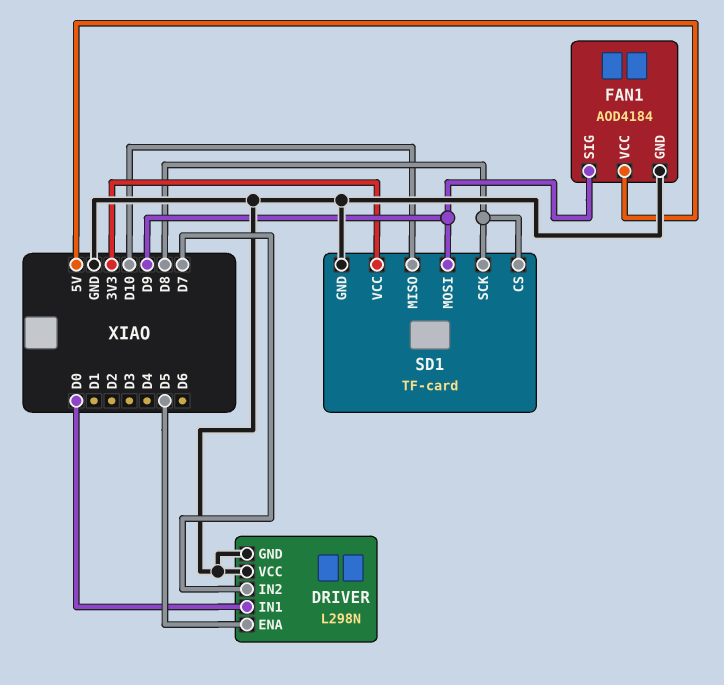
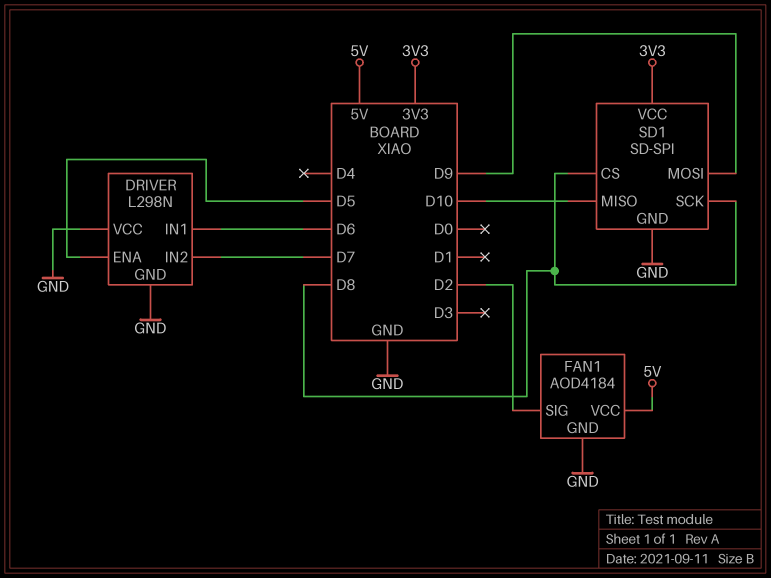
DRIVER pin IN1: D0 -> D6
FAN1 pin SIG: D9 -> D2
SD1: TF-card -> SD-SPI

